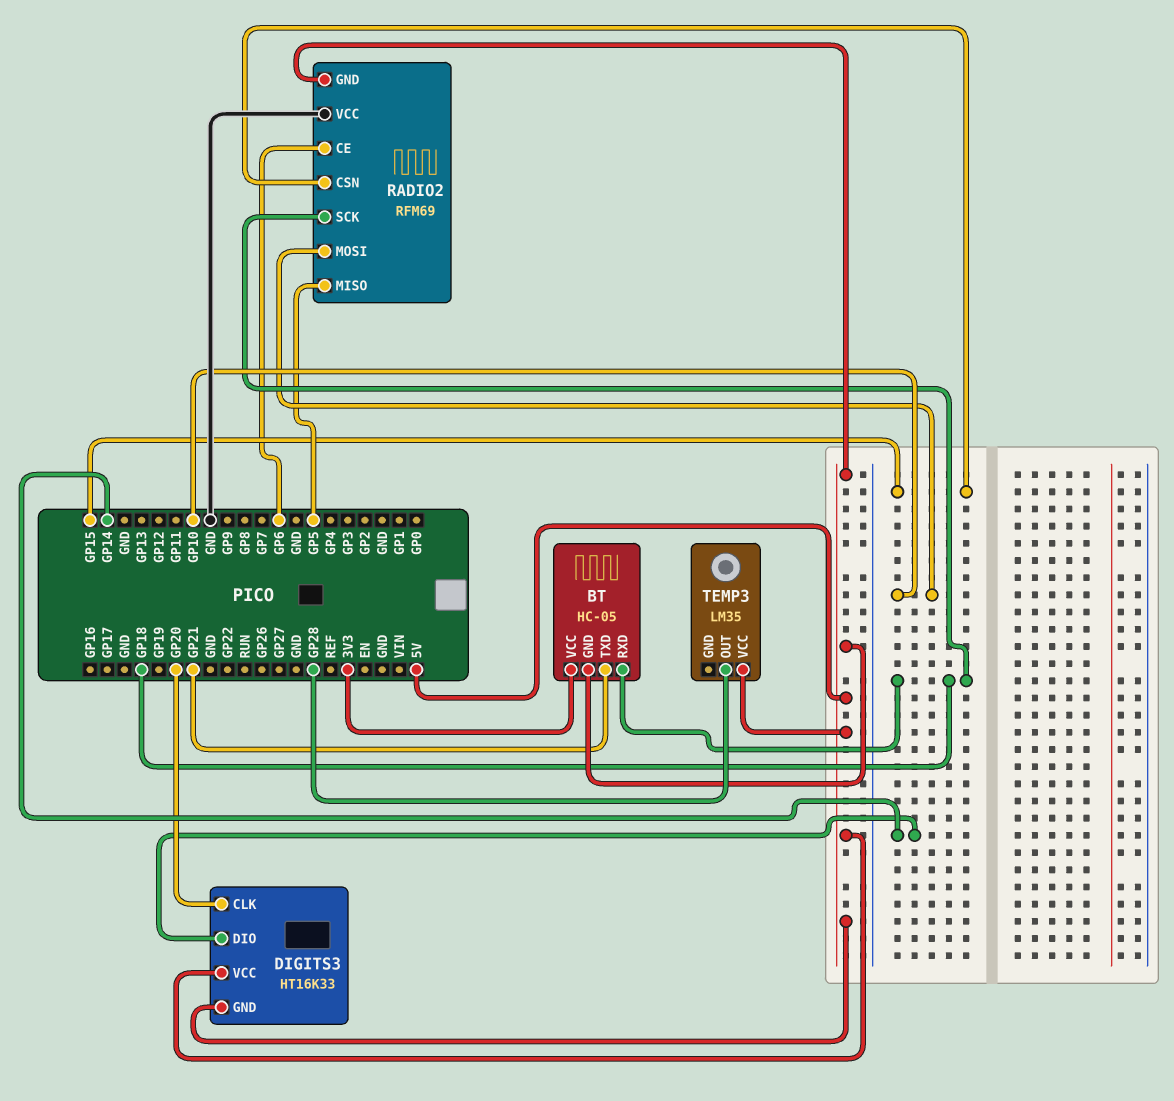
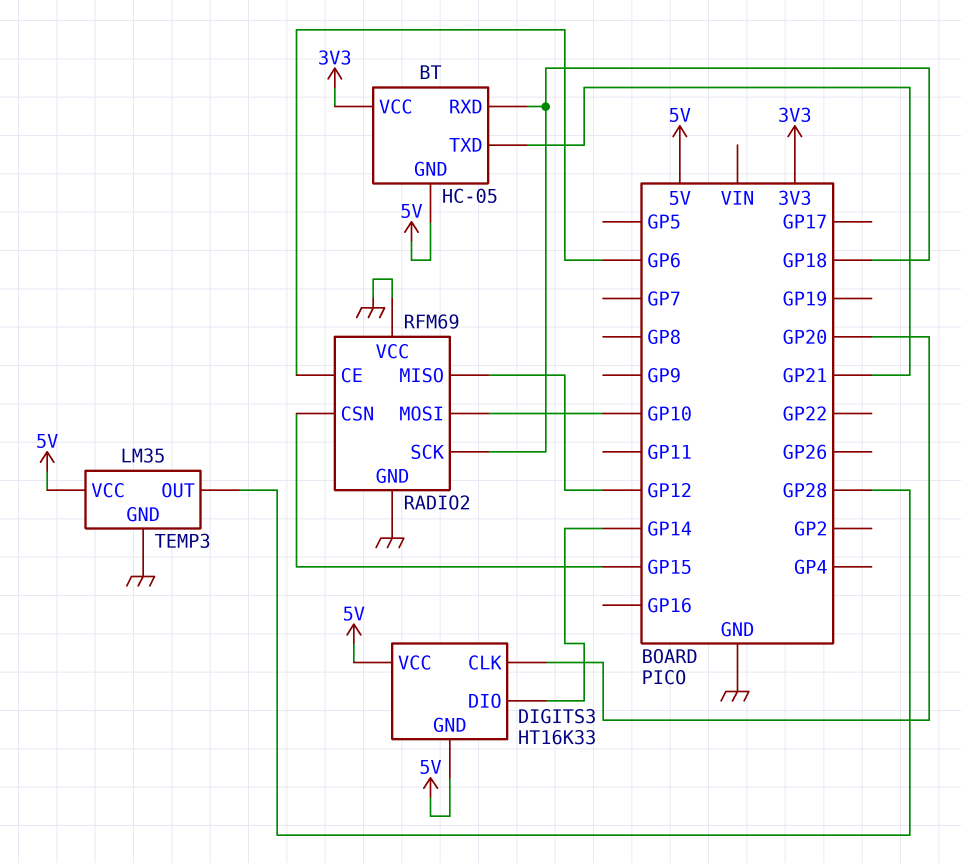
RADIO2 pin GND: 5V -> GND
RADIO2 pin MISO: GP5 -> GP12
TEMP3 pin GND: none -> GND

